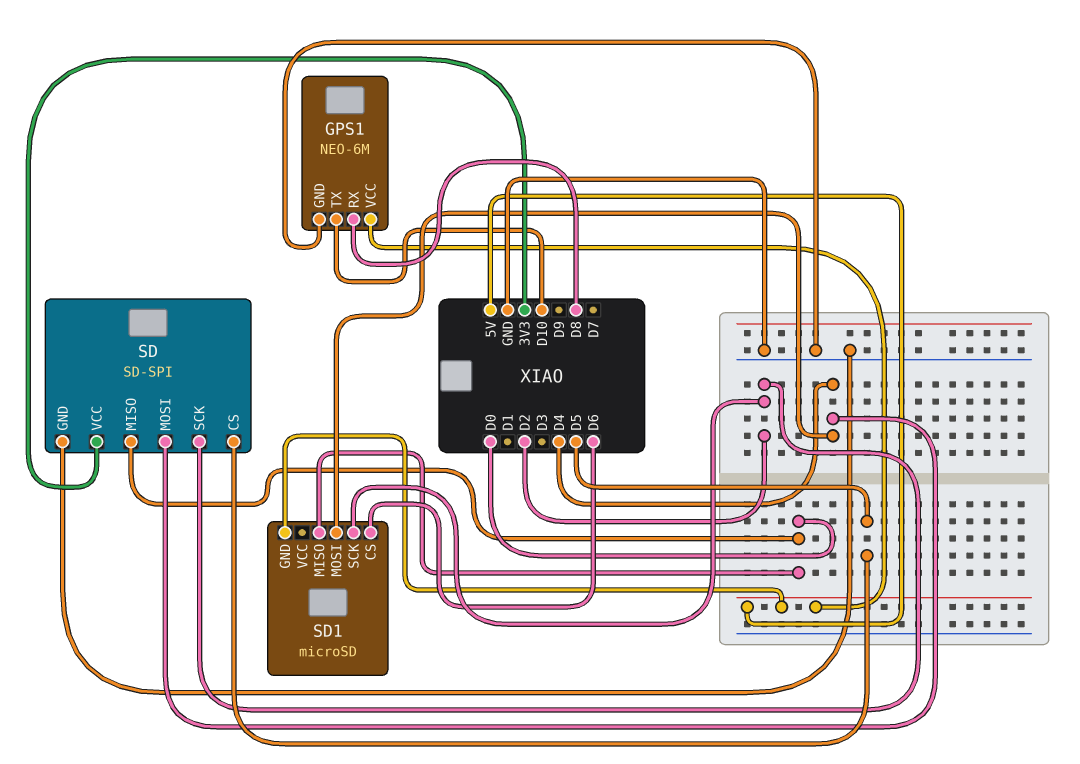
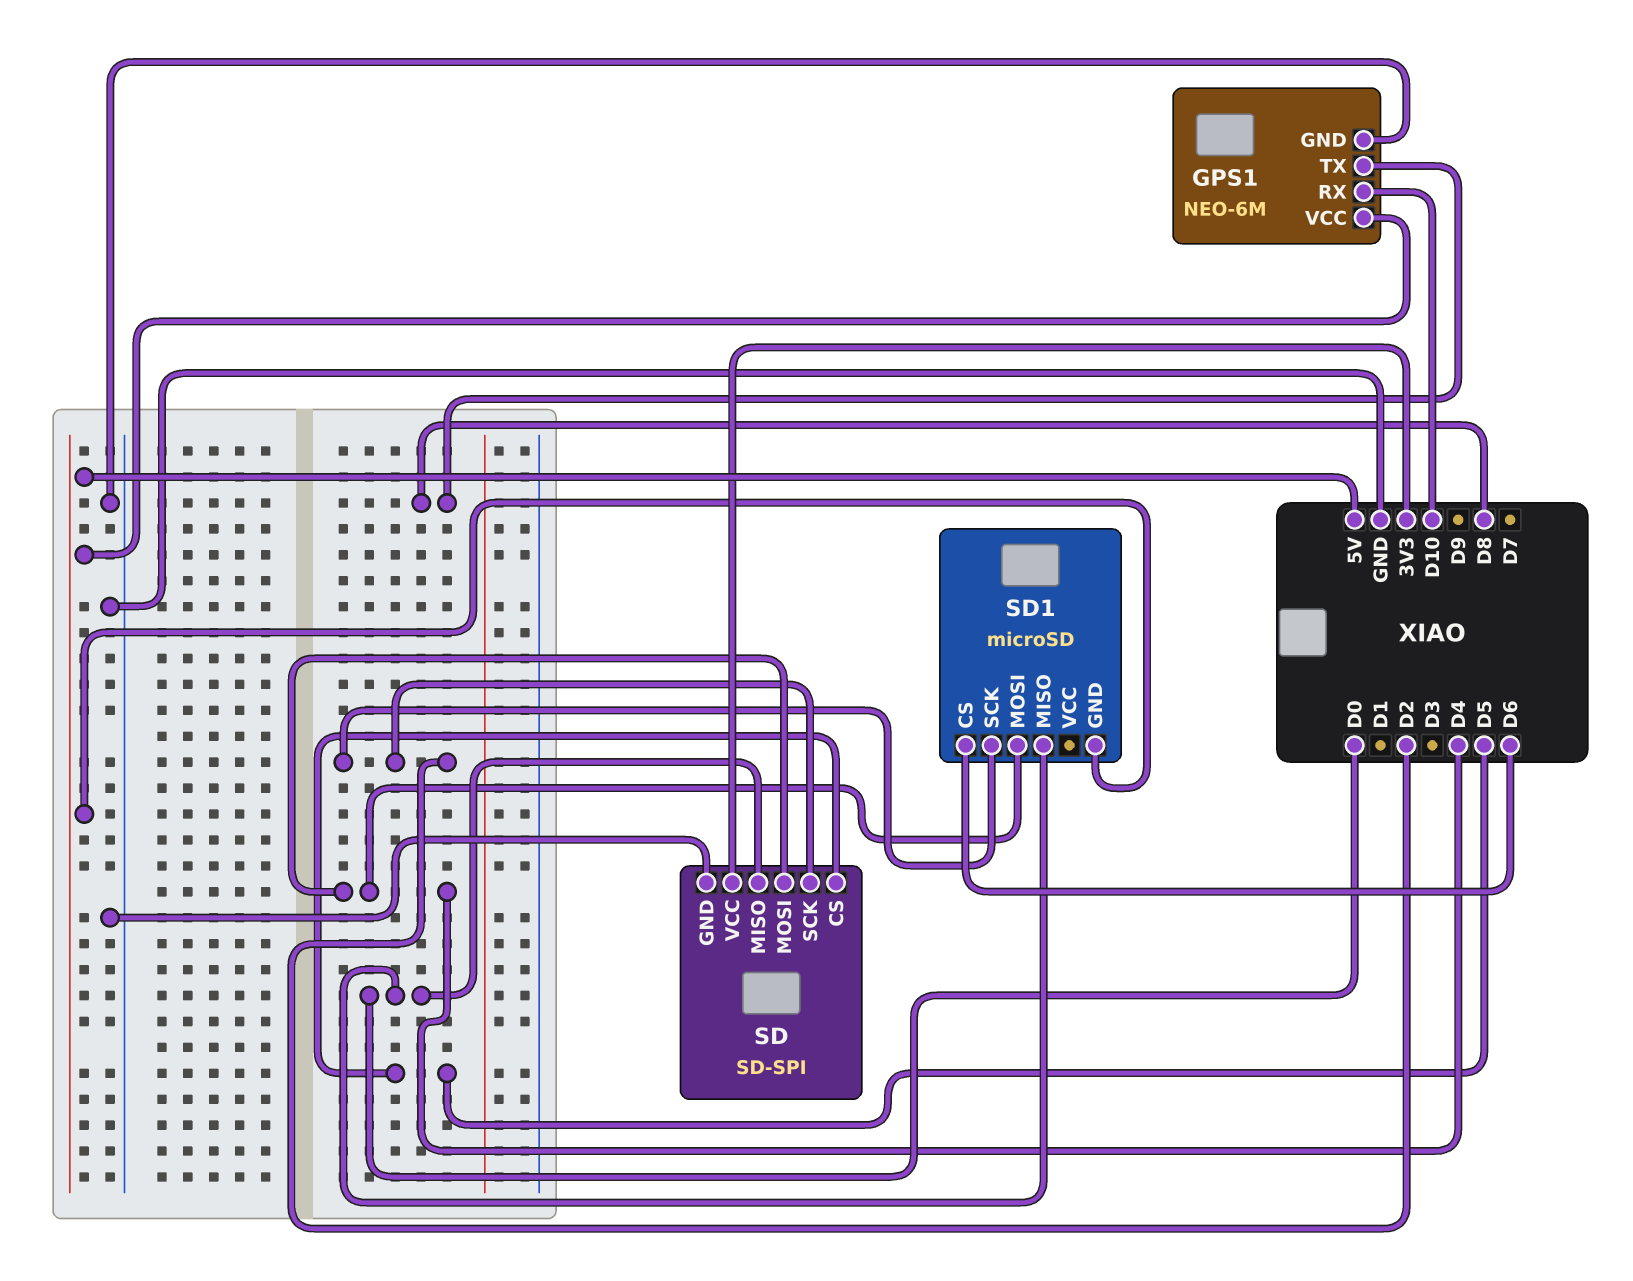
GPS1 pin RX: D8 -> D10
GPS1 pin TX: D10 -> D8

